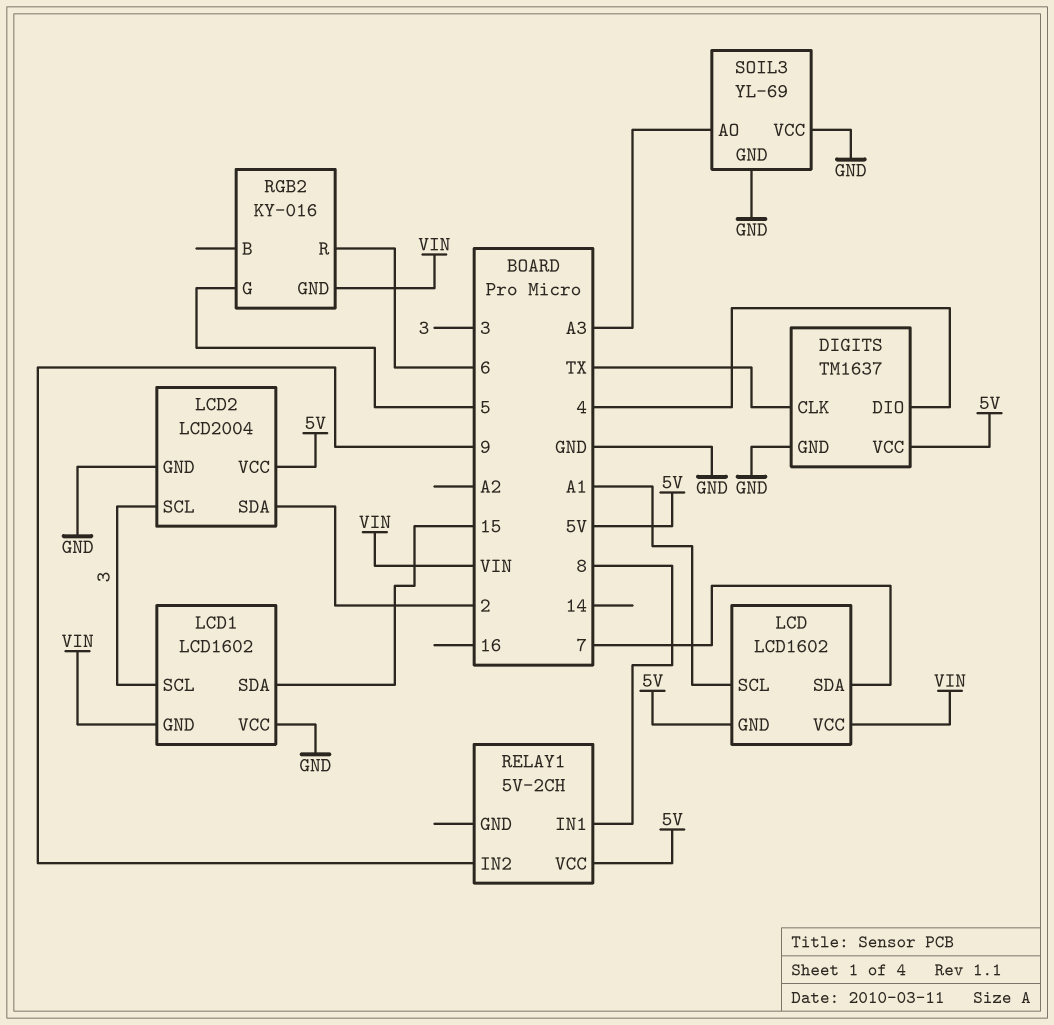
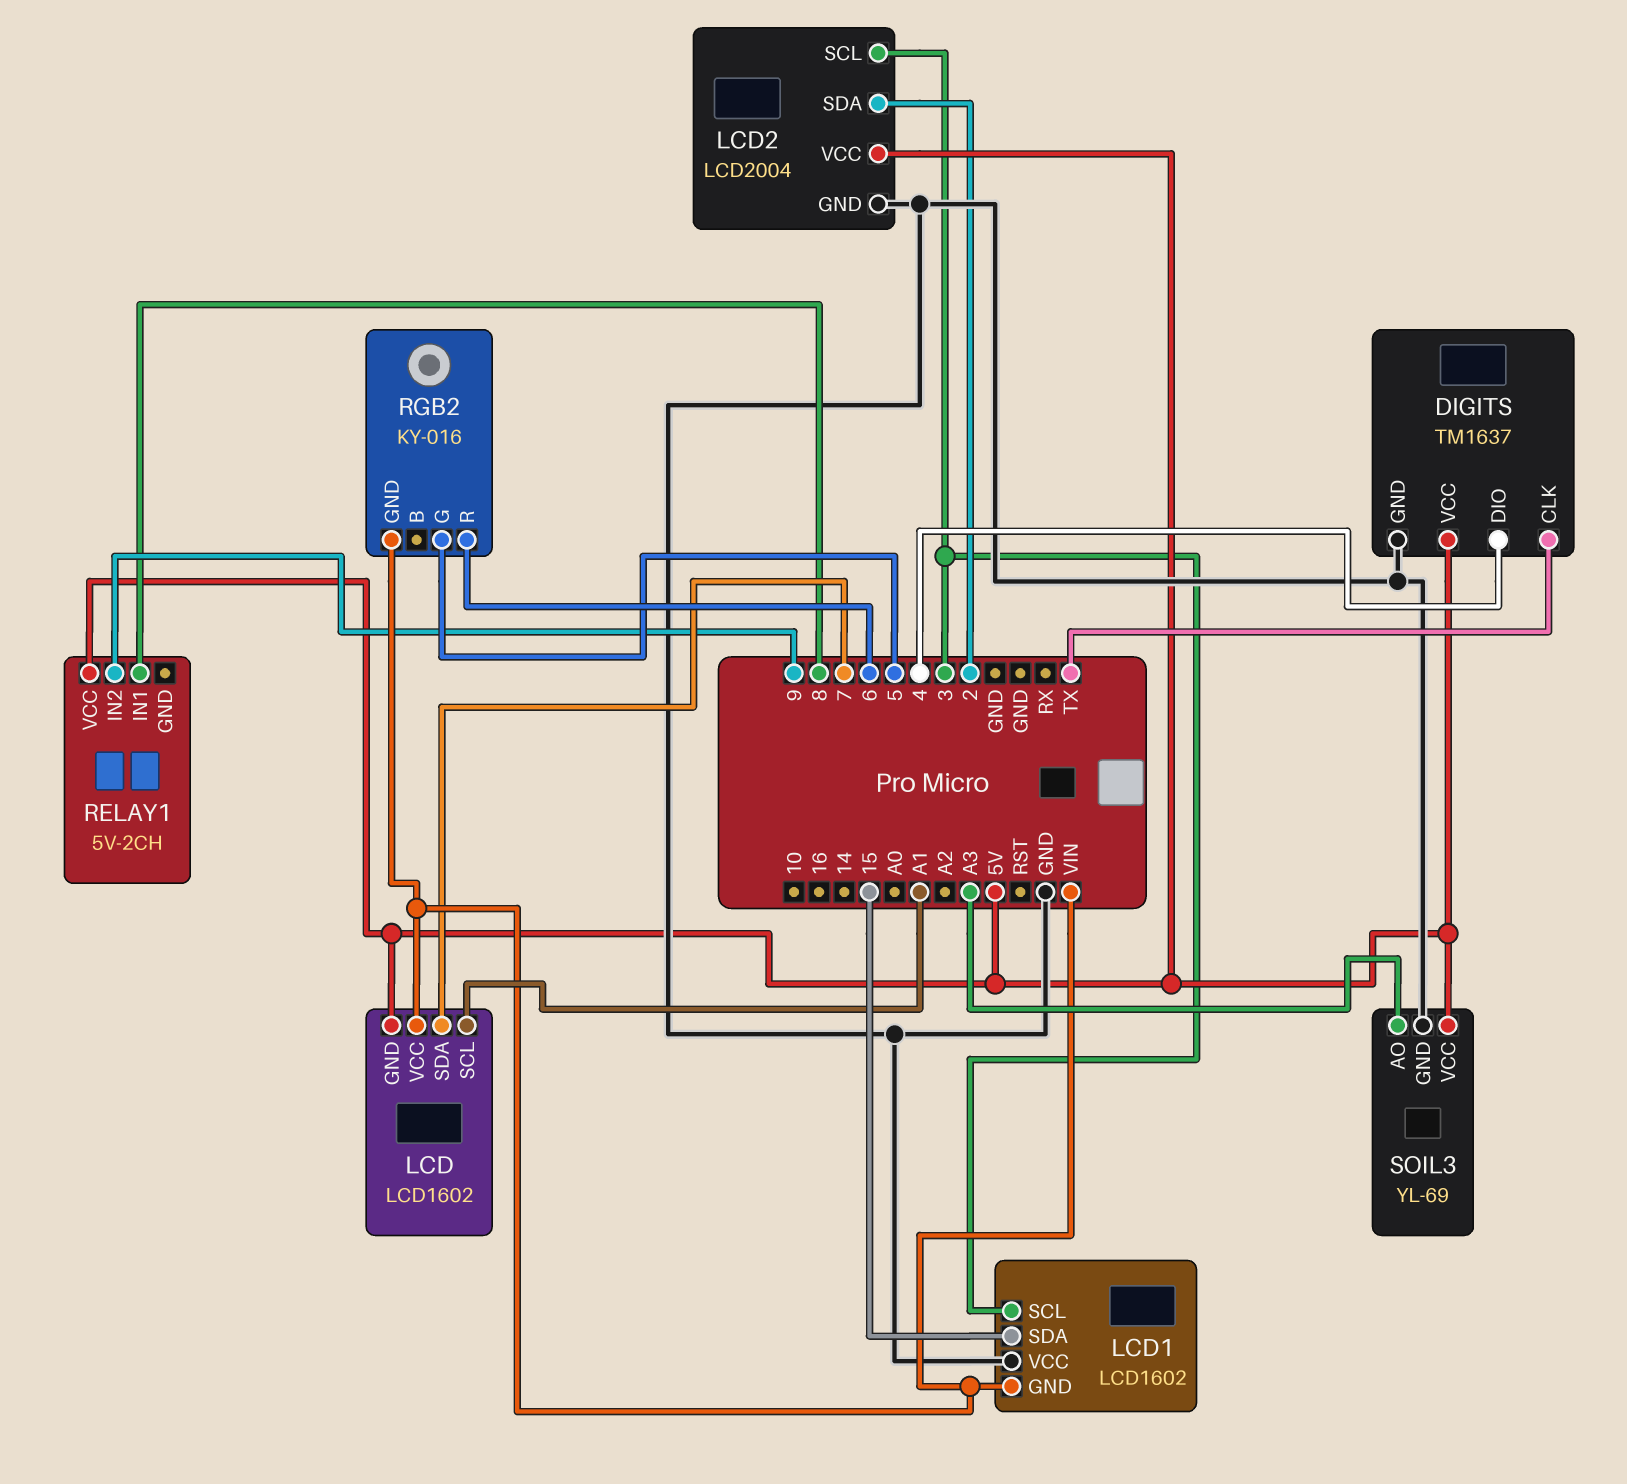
SOIL3 pin VCC: GND -> 5V

